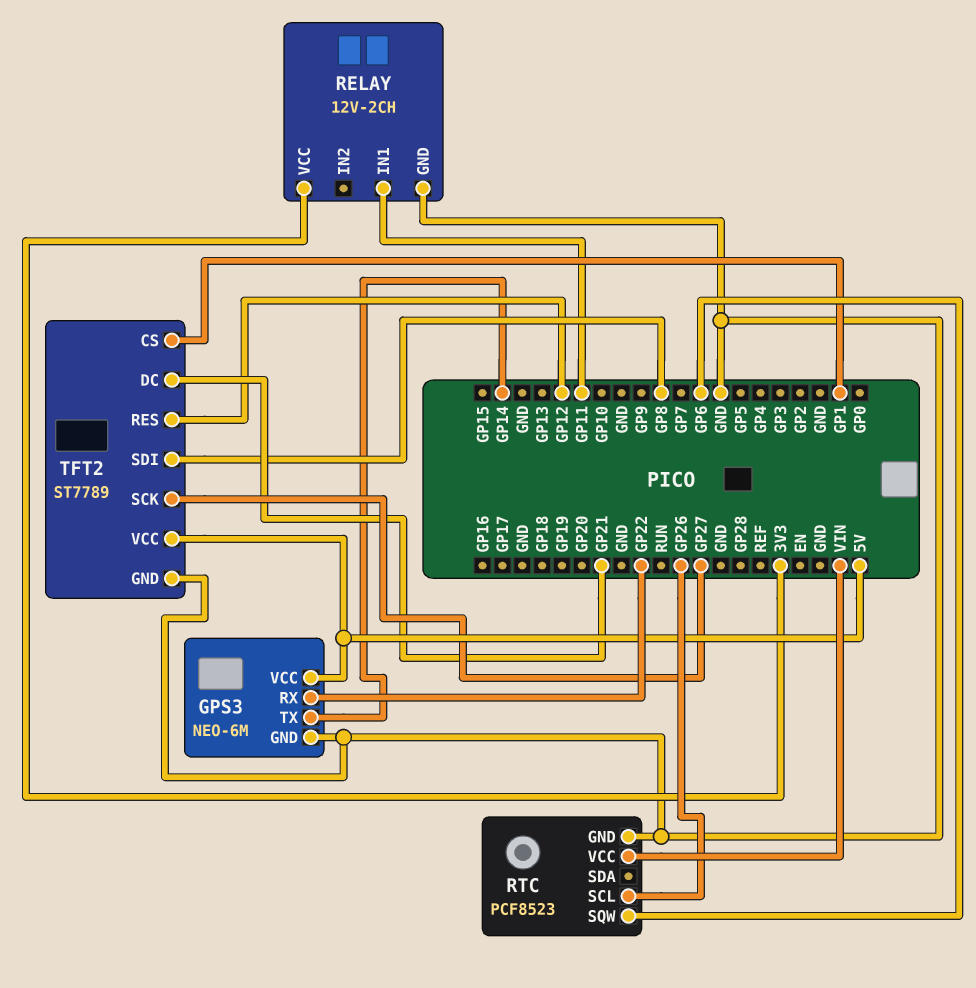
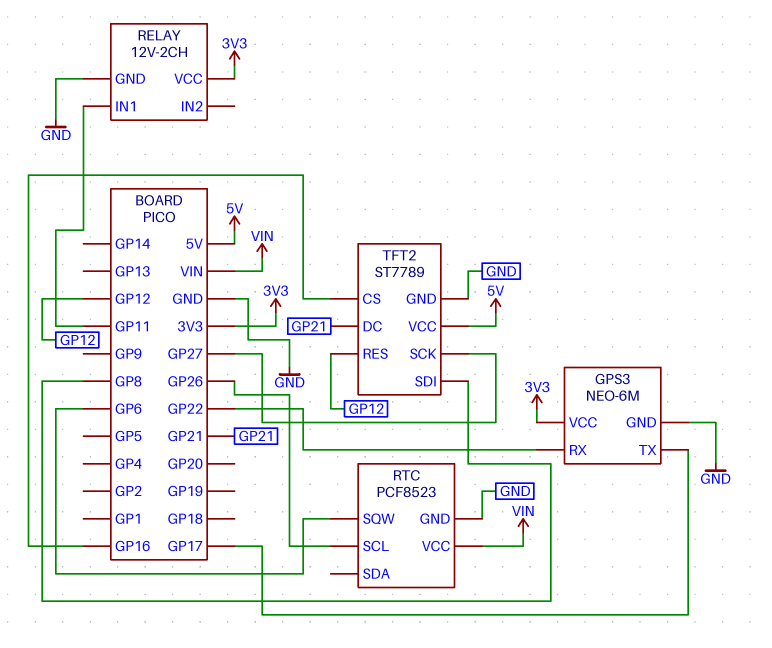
GPS3 pin TX: GP14 -> GP17
GPS3 pin VCC: 5V -> 3V3
TFT2 pin CS: GP1 -> GP16

